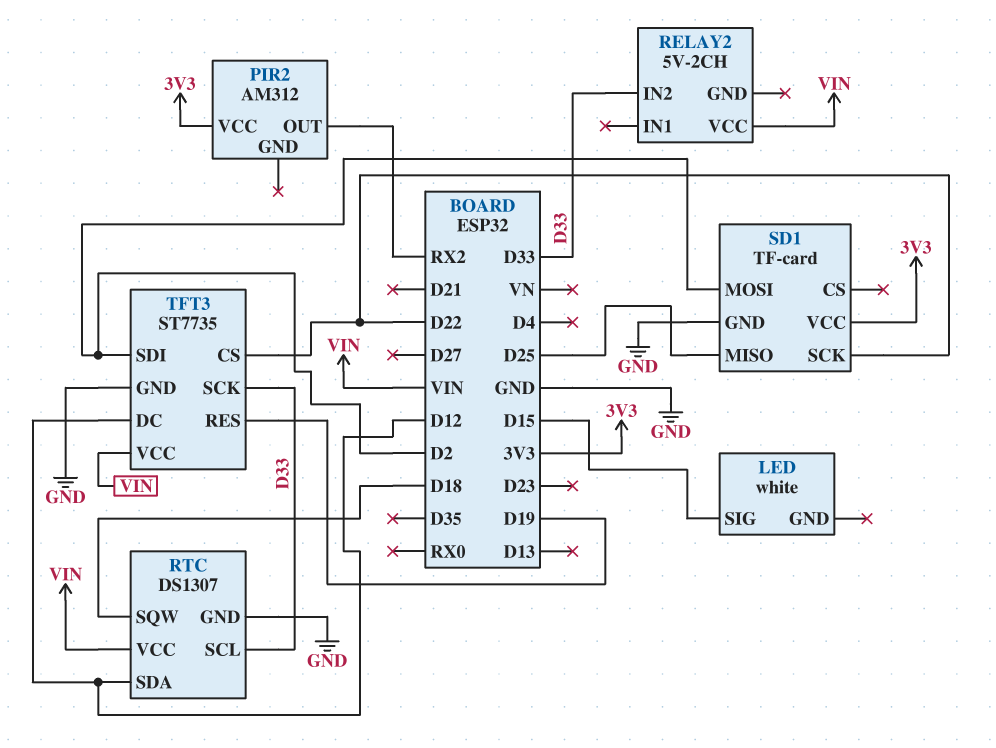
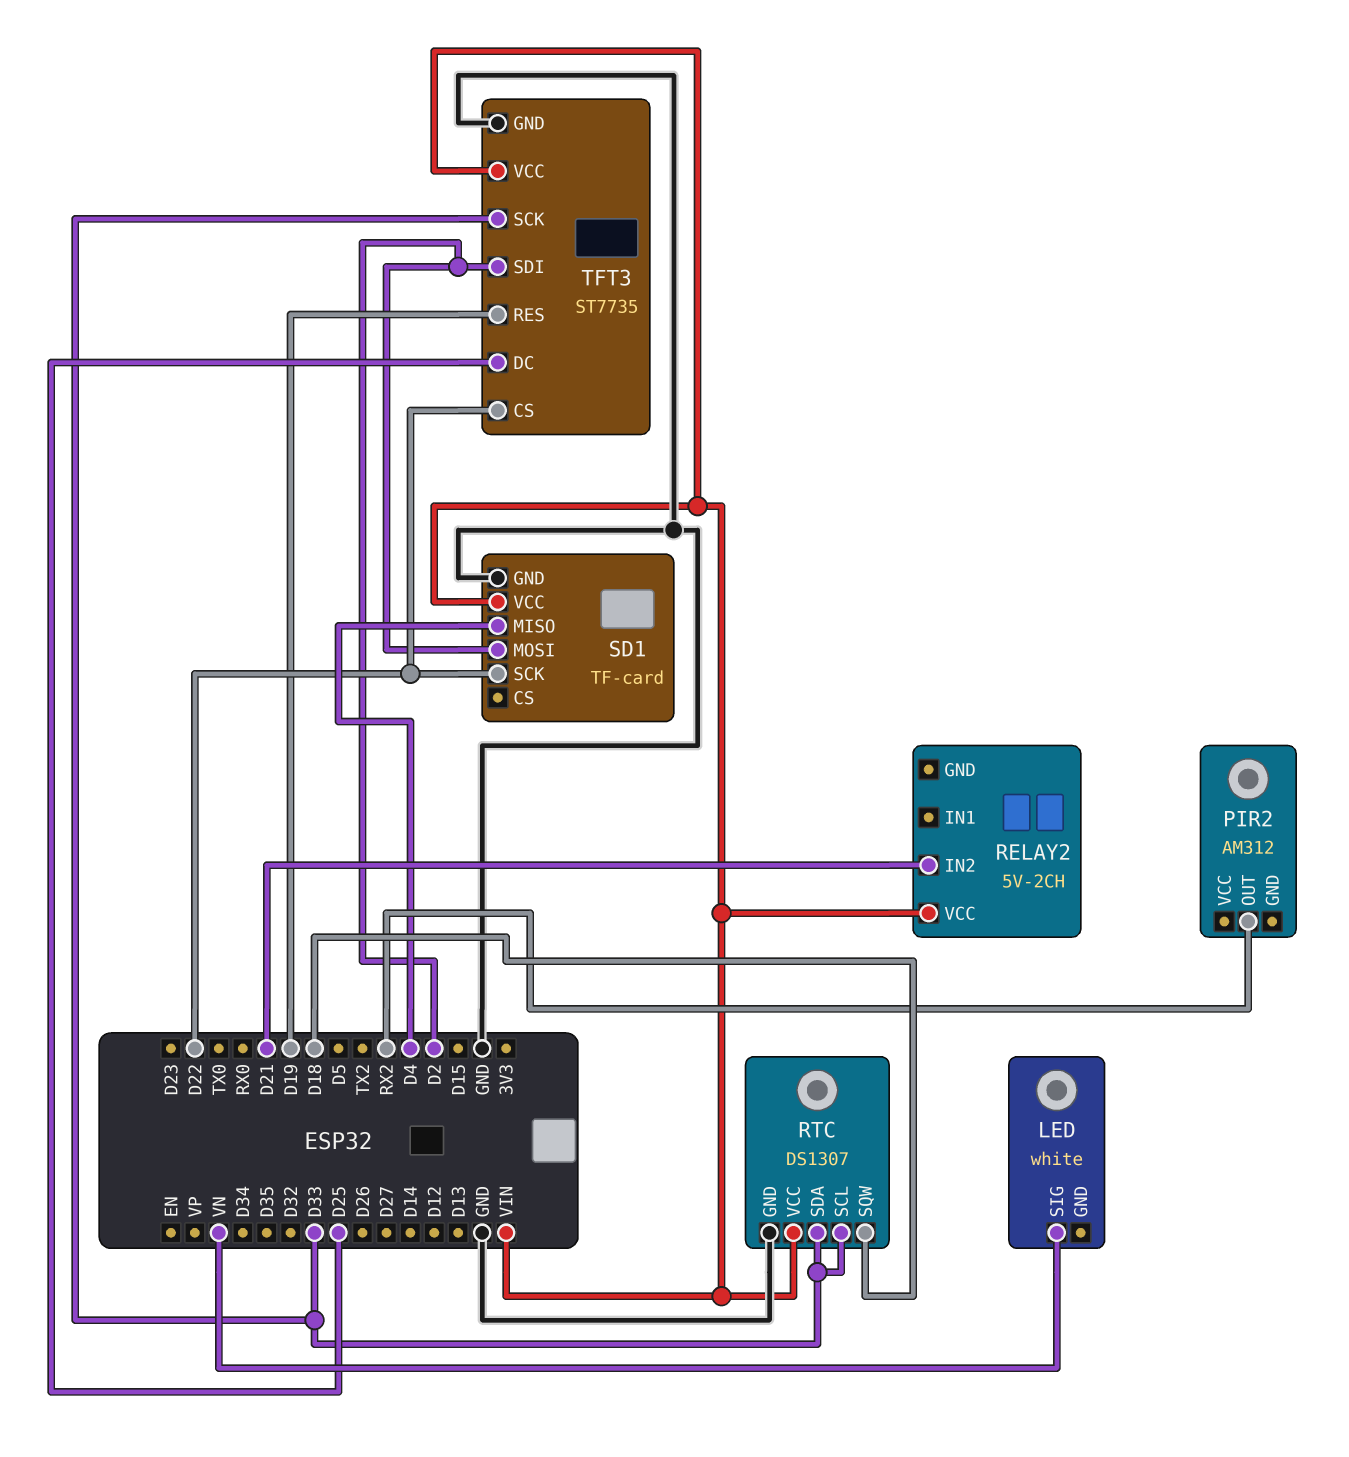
LED pin SIG: D15 -> VN
PIR2 pin VCC: 3V3 -> none
RELAY2 pin IN2: D33 -> D21
RTC pin SDA: D12 -> D33
SD1 pin MISO: D25 -> D4
SD1 pin VCC: 3V3 -> VIN
TFT3 pin DC: D12 -> D25

